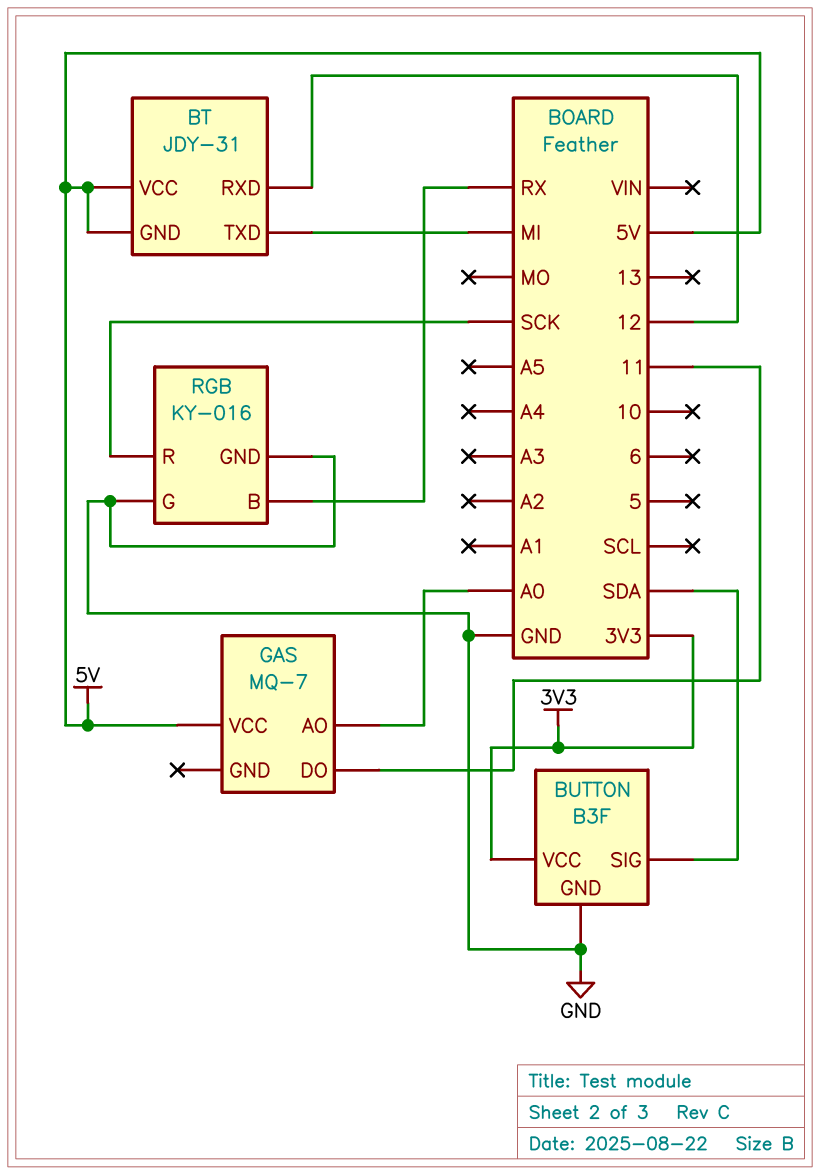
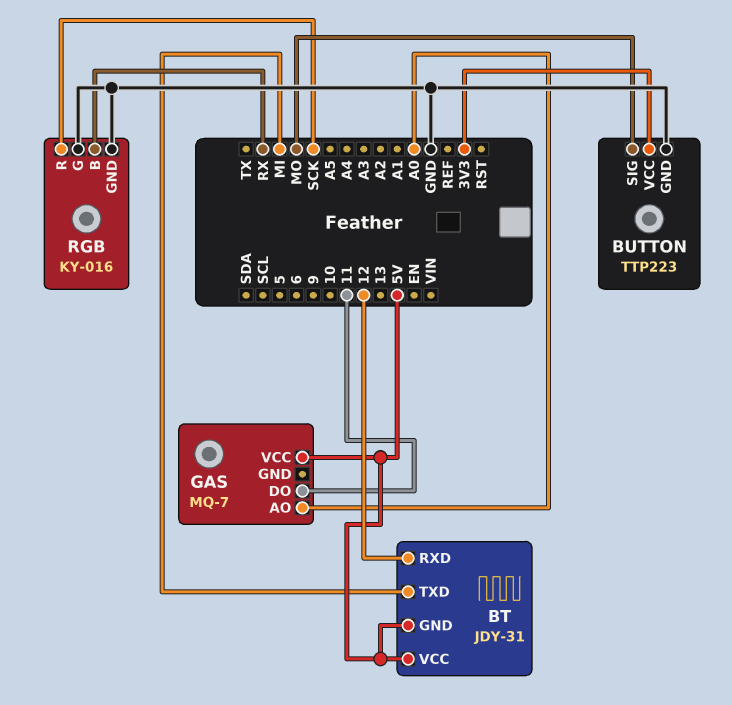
BUTTON: B3F -> TTP223
BUTTON pin SIG: SDA -> MO

